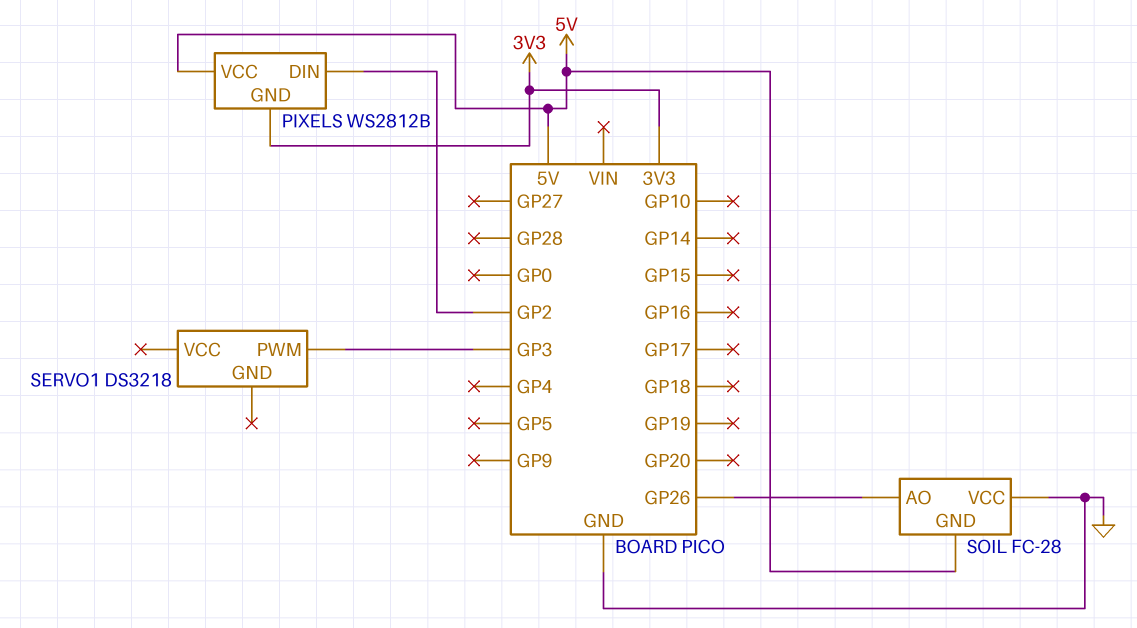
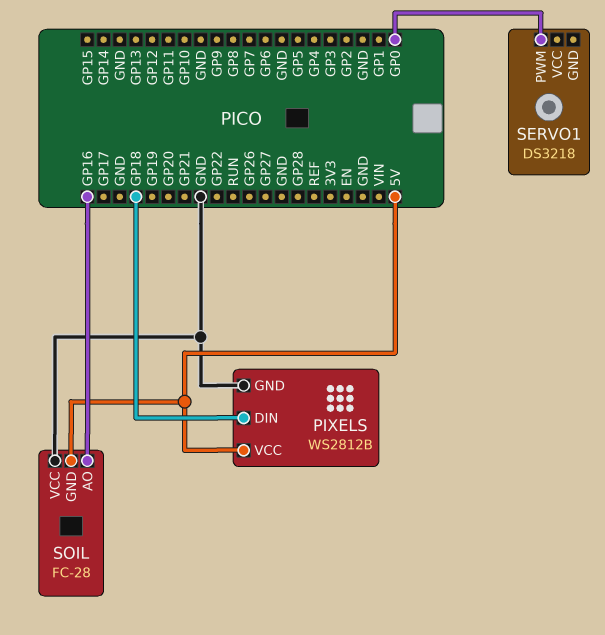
PIXELS pin DIN: GP2 -> GP18
PIXELS pin GND: 3V3 -> GND
SERVO1 pin PWM: GP3 -> GP0
SOIL pin AO: GP26 -> GP16

